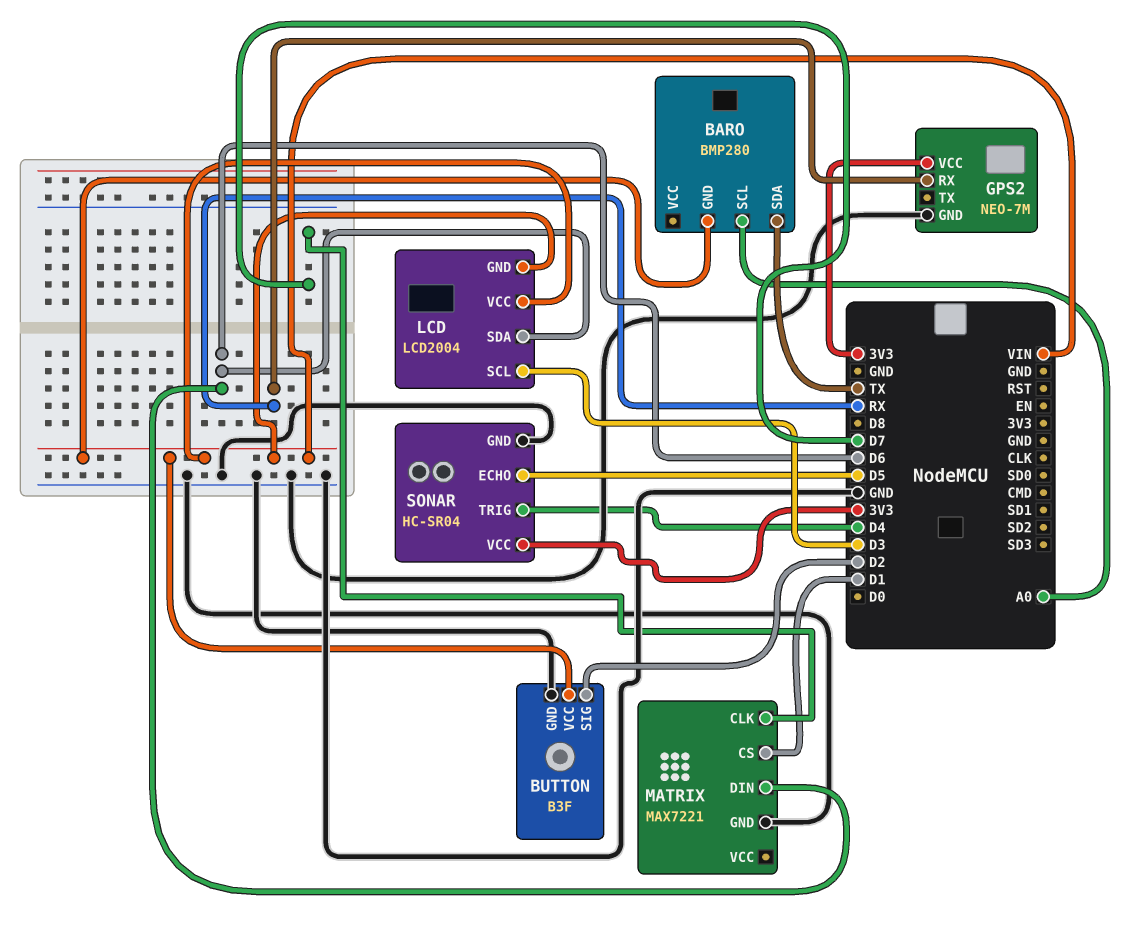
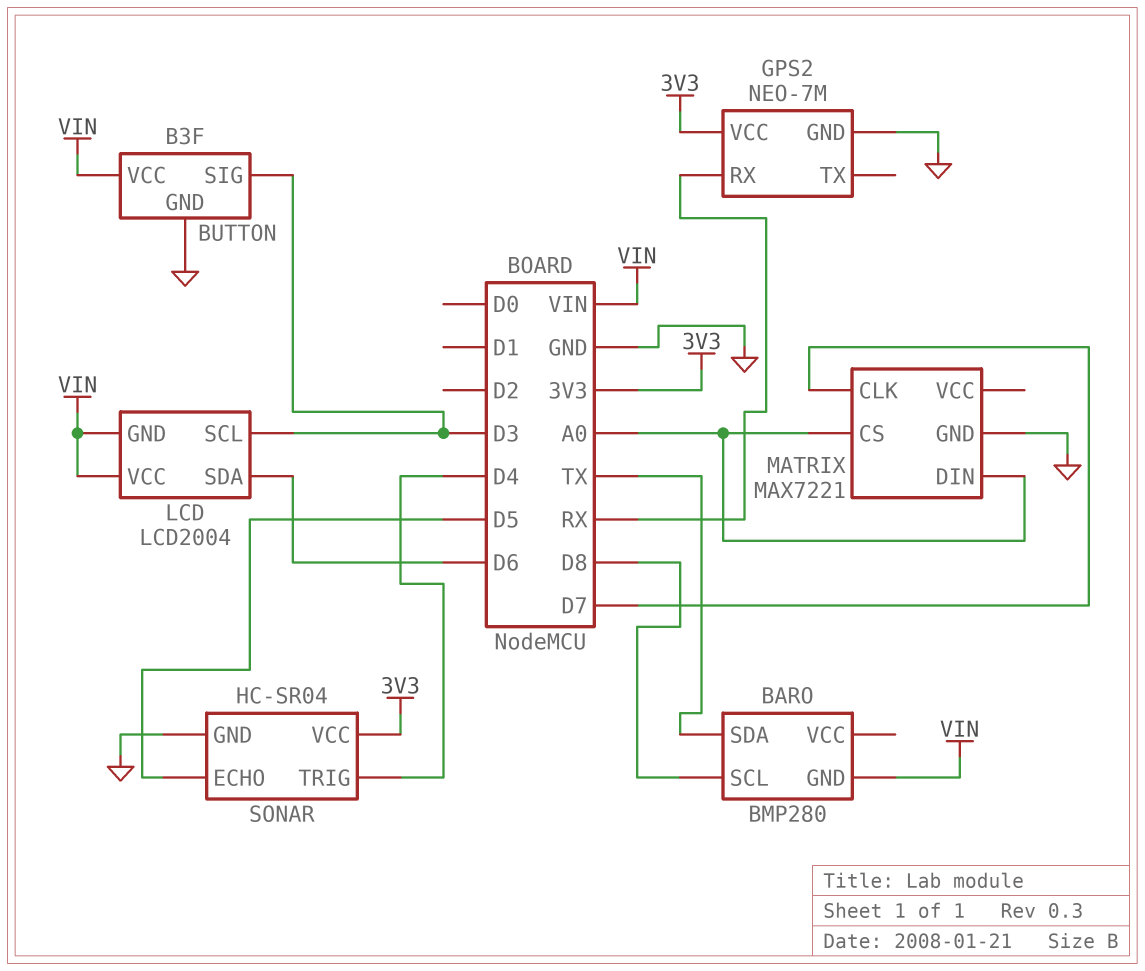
BARO pin SCL: A0 -> D8
BUTTON pin SIG: D2 -> D3
MATRIX pin CS: D1 -> A0
MATRIX pin DIN: D6 -> A0

